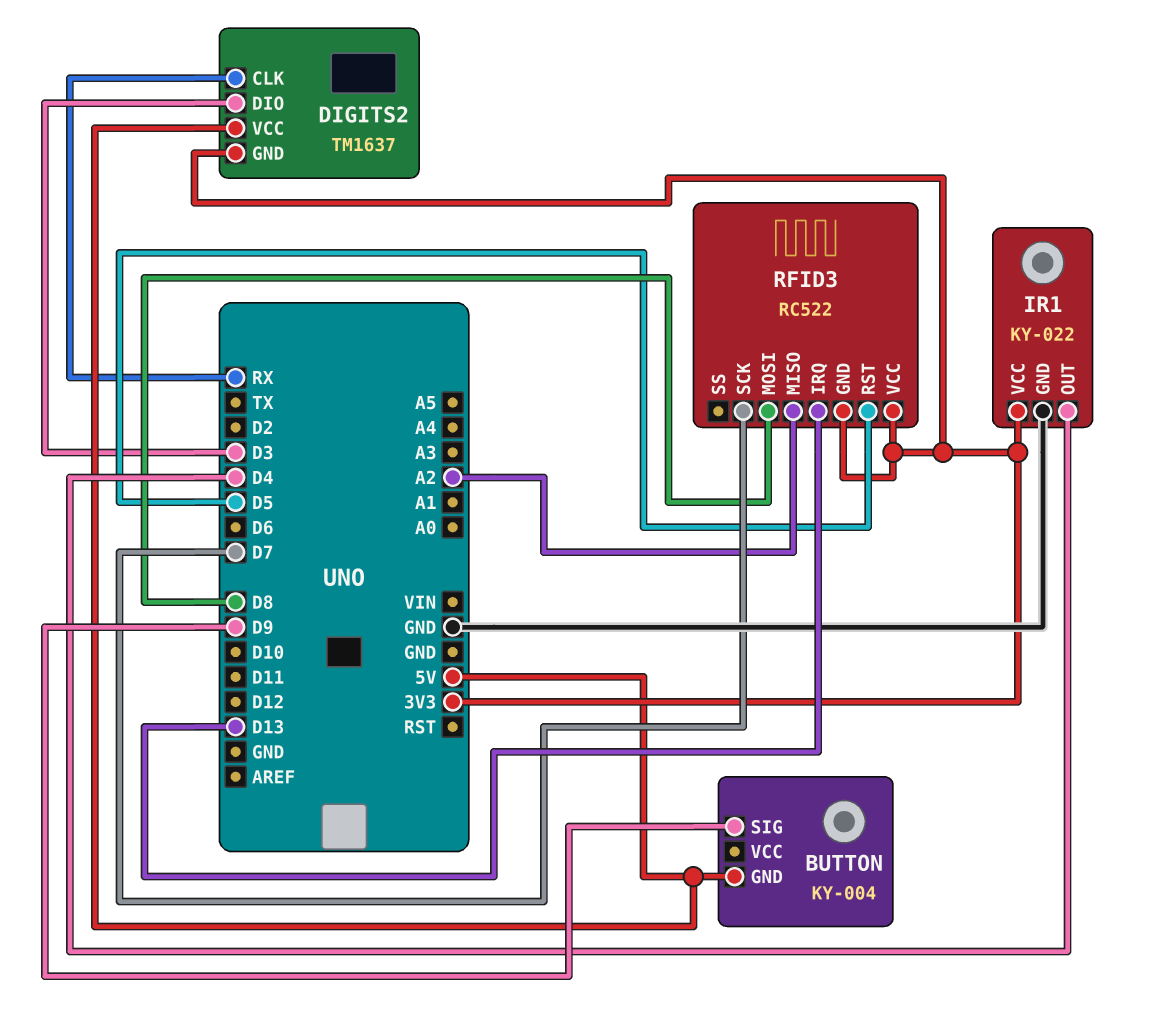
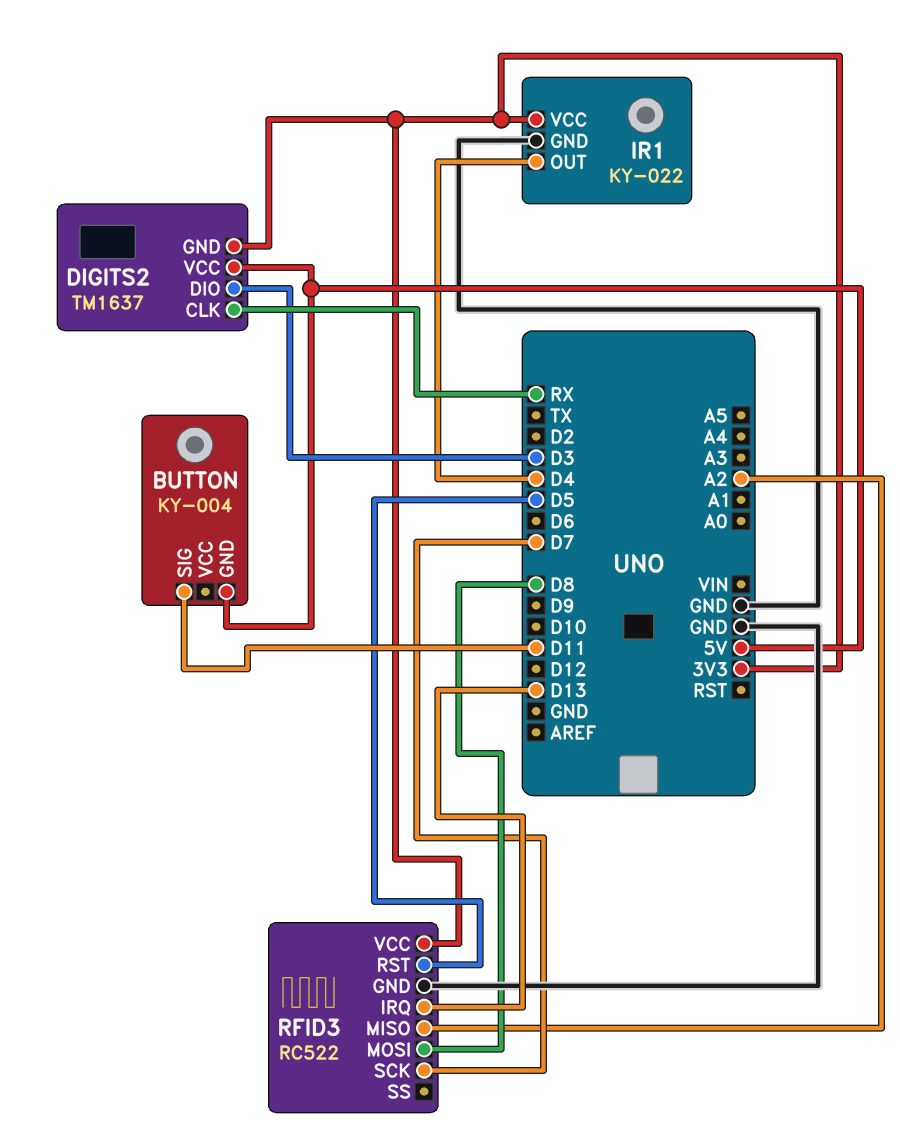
BUTTON pin SIG: D9 -> D11
RFID3 pin GND: 3V3 -> GND

